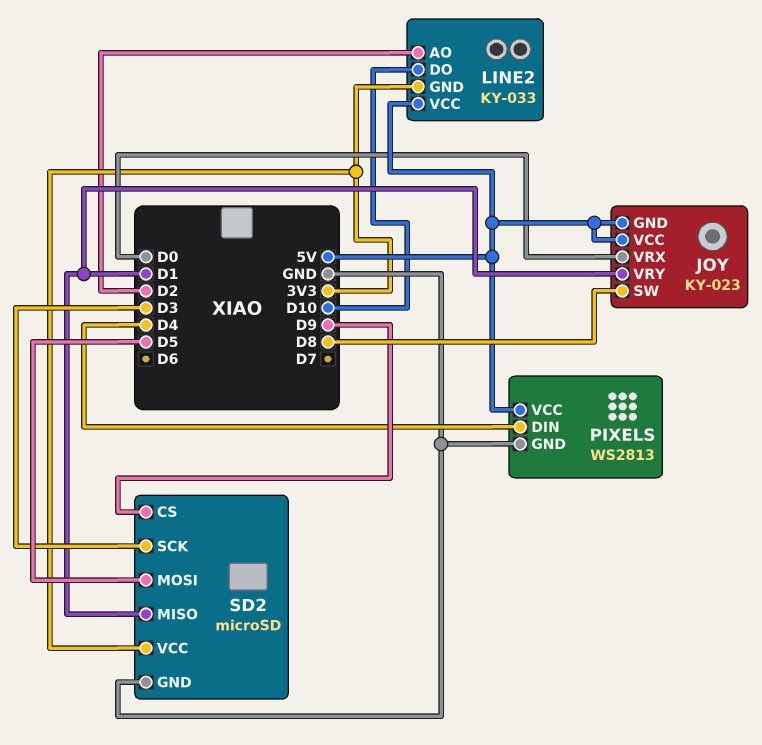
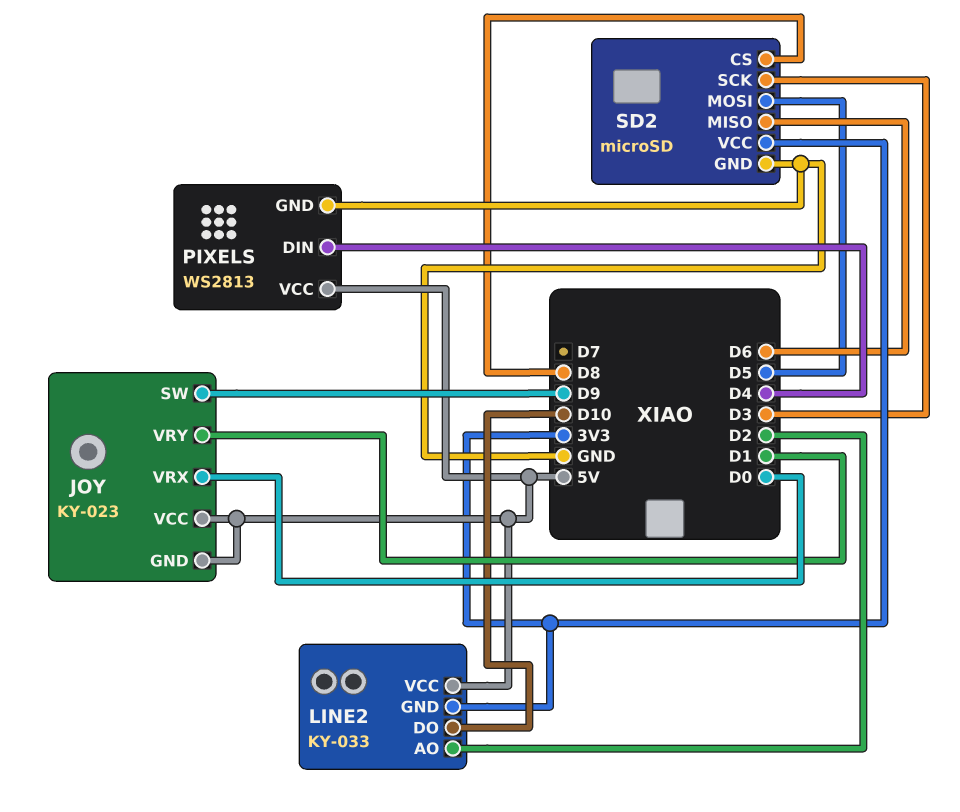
JOY pin SW: D8 -> D9
SD2 pin CS: D9 -> D8
SD2 pin MISO: D1 -> D6

